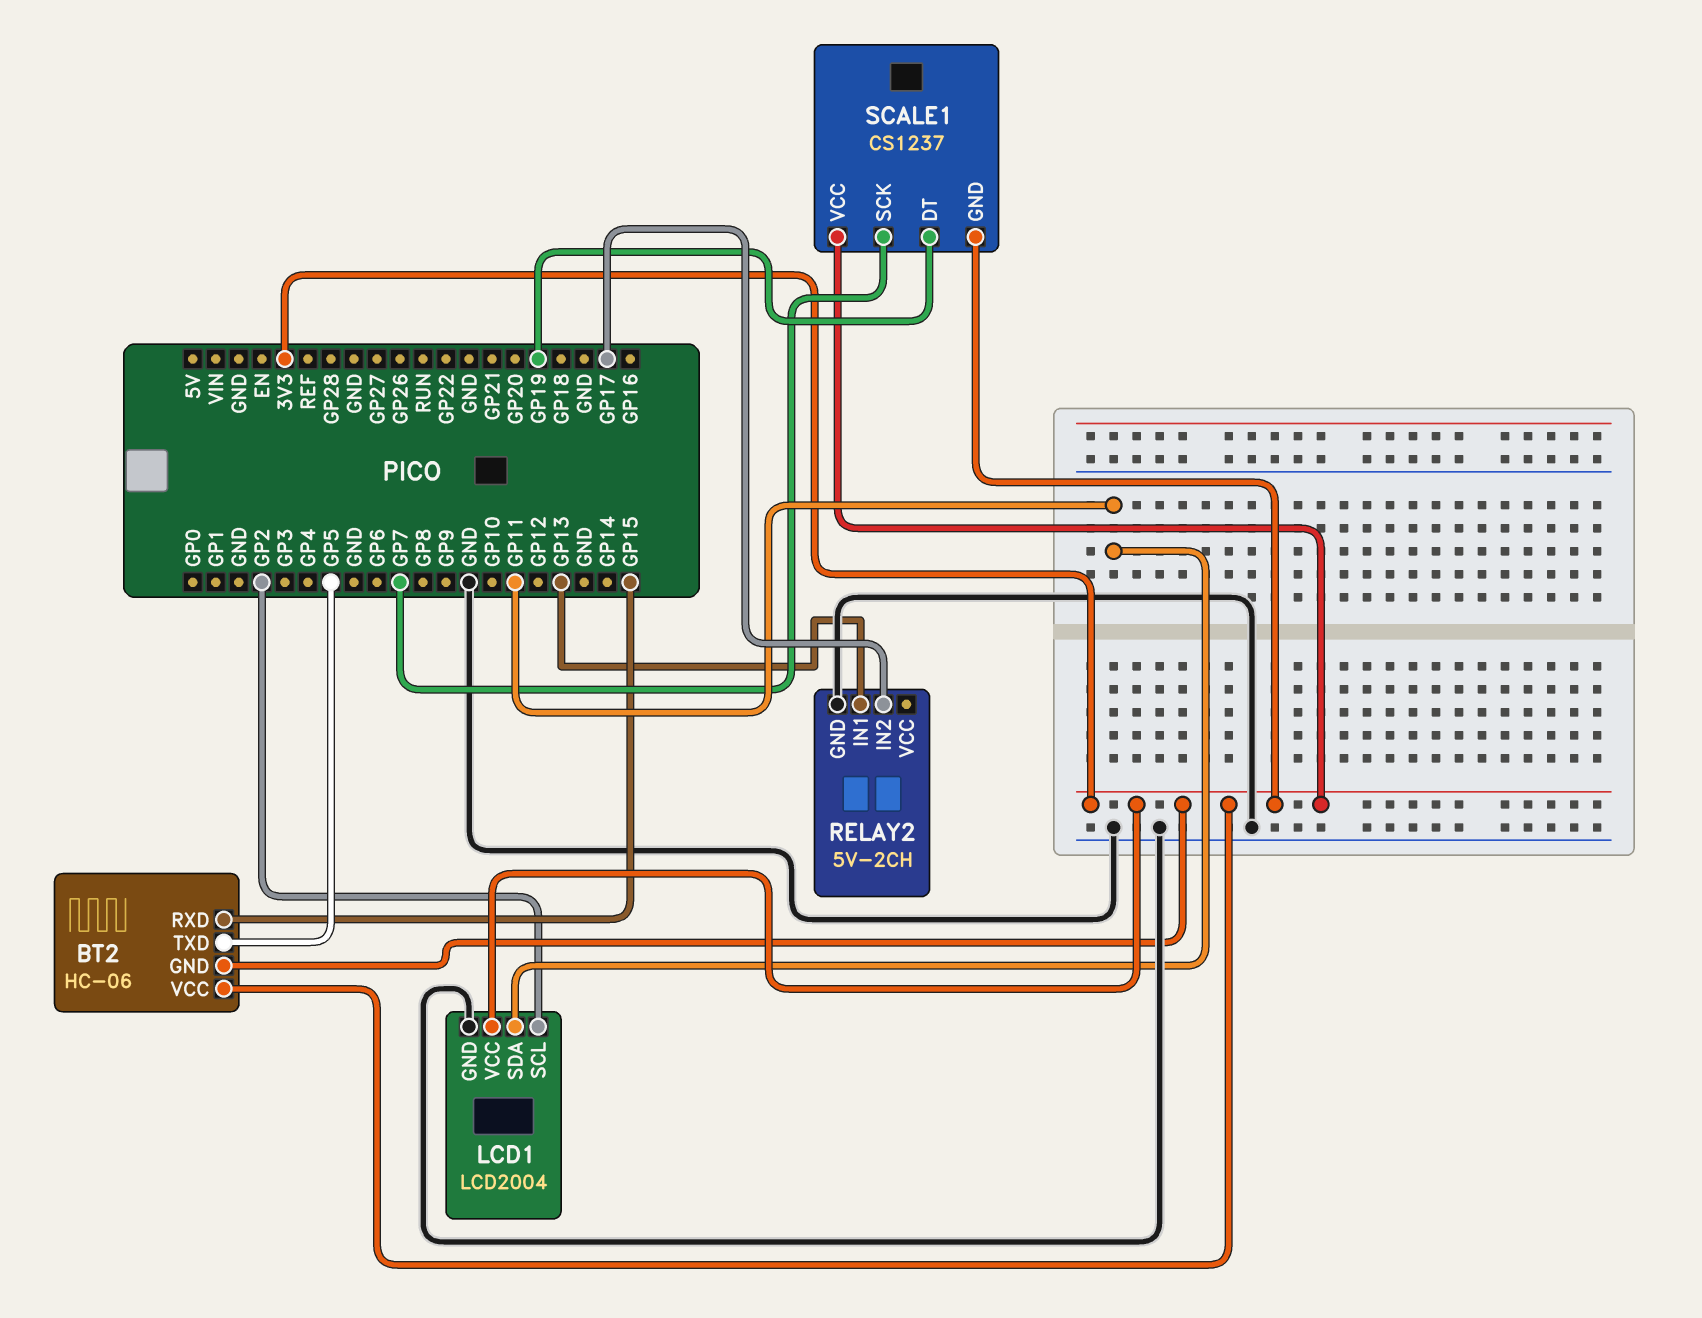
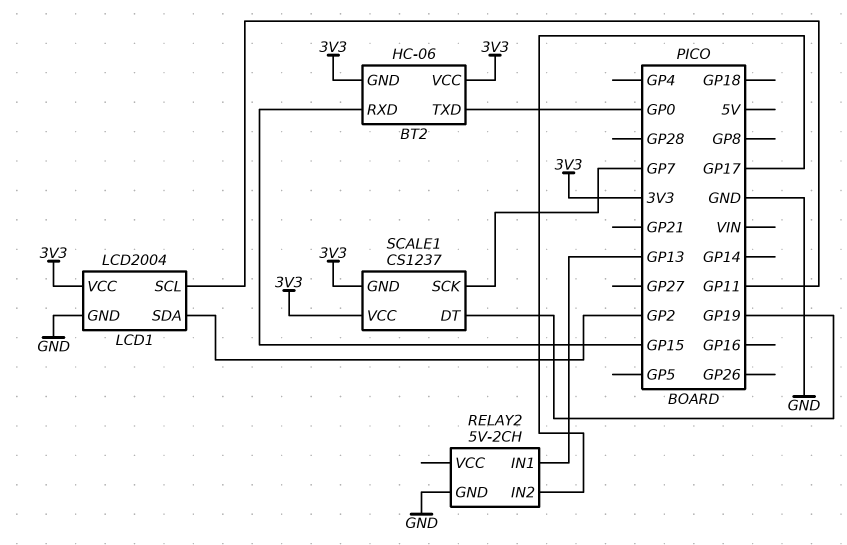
BT2 pin TXD: GP5 -> GP0
LCD1 pin SCL: GP2 -> GP11
LCD1 pin SDA: GP11 -> GP2

